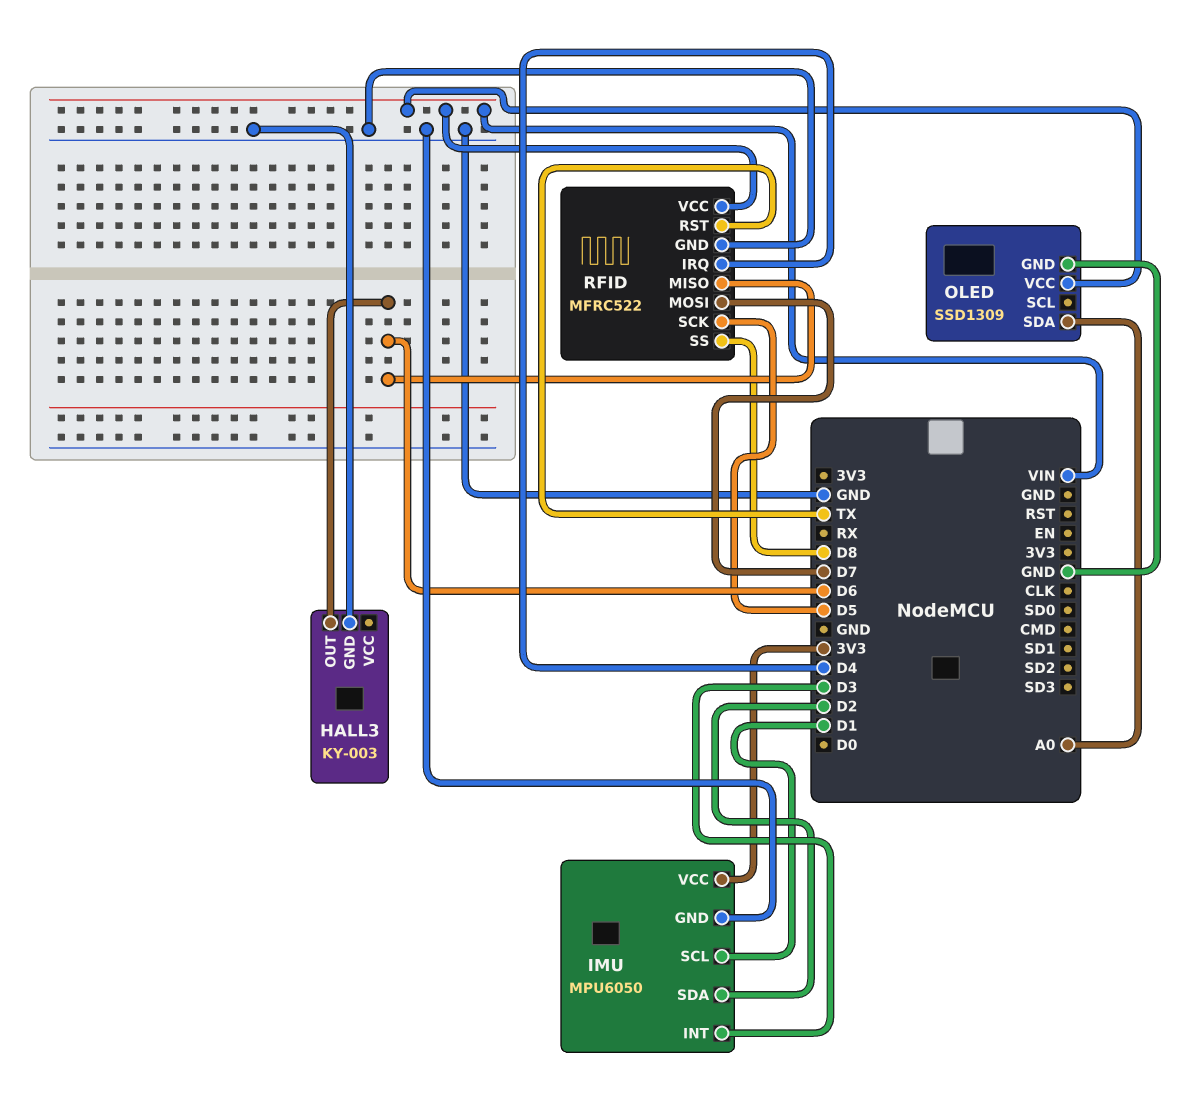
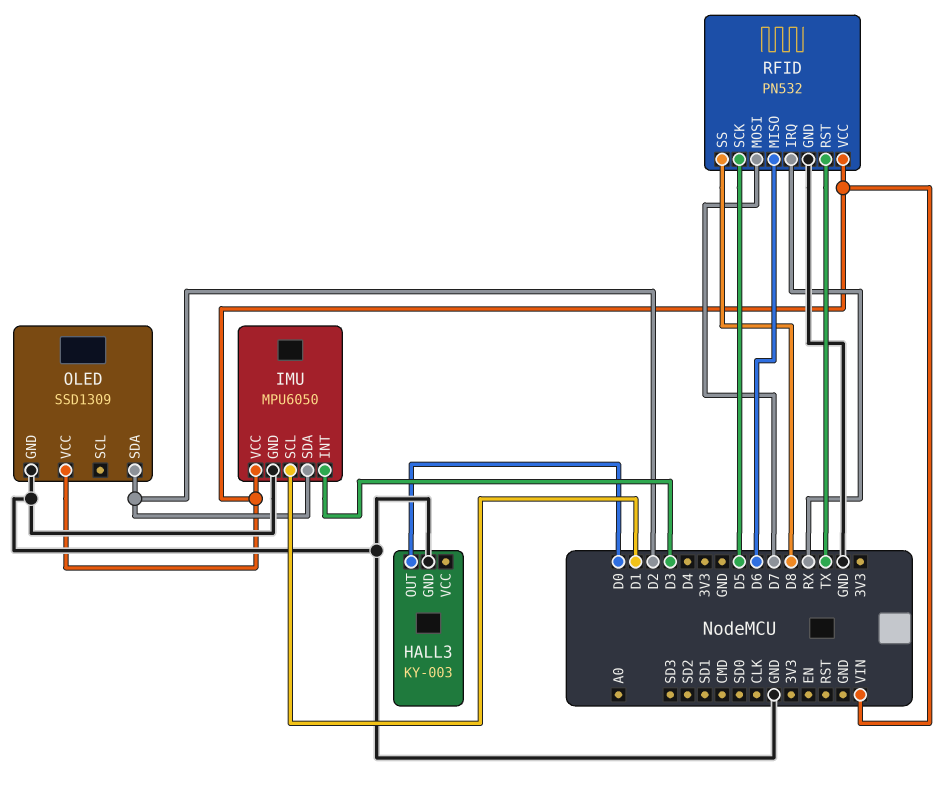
HALL3 pin OUT: D6 -> D0
IMU pin VCC: 3V3 -> VIN
OLED pin SDA: A0 -> D2
RFID: MFRC522 -> PN532
RFID pin IRQ: D4 -> RX

